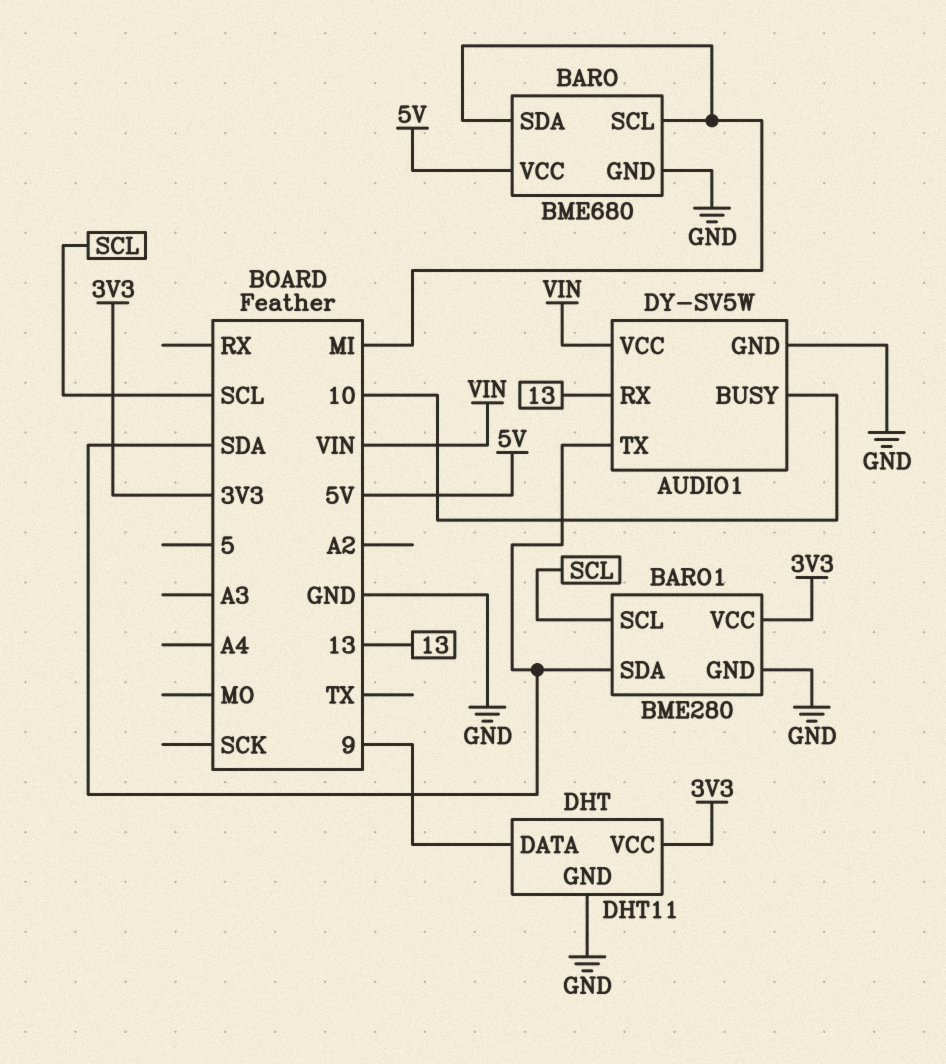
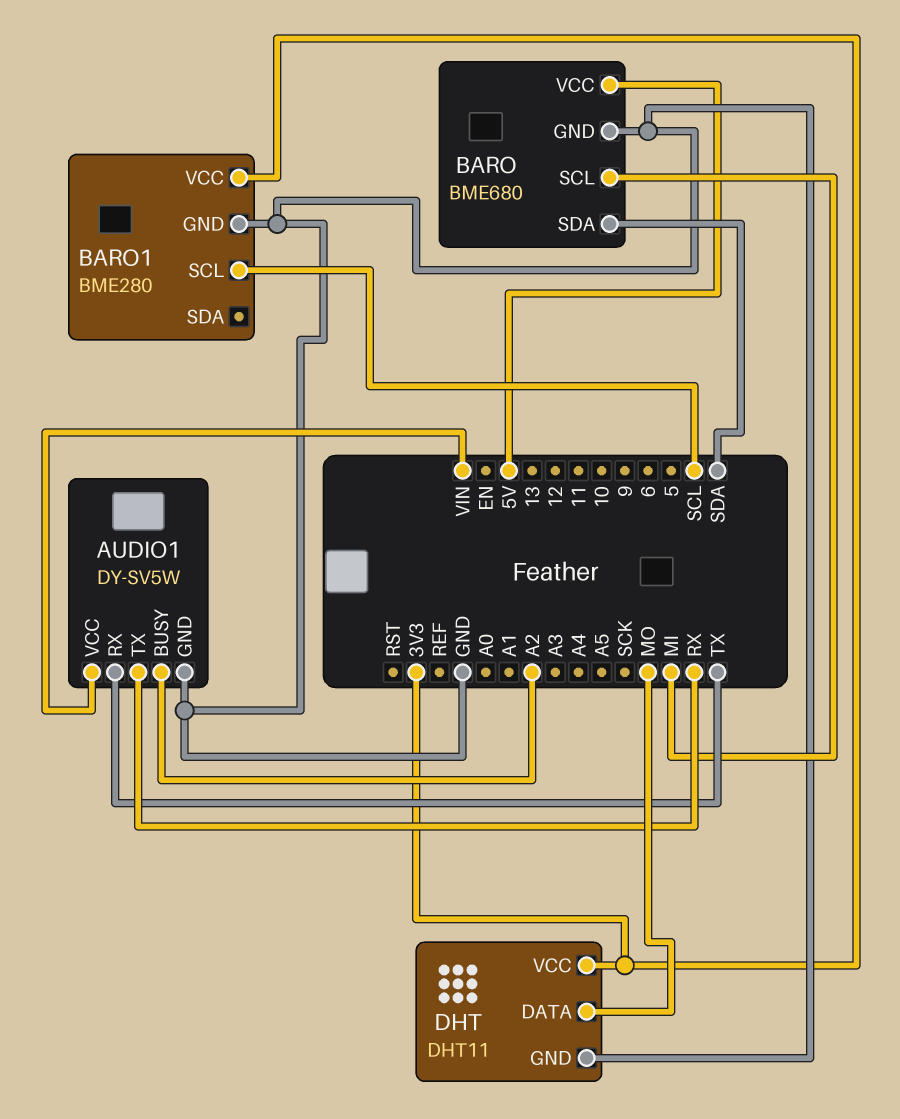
AUDIO1 pin BUSY: 10 -> A2
AUDIO1 pin RX: 13 -> TX
AUDIO1 pin TX: SDA -> RX
BARO pin SDA: MI -> SDA
BARO1 pin SDA: SDA -> none
DHT pin DATA: 9 -> MO

